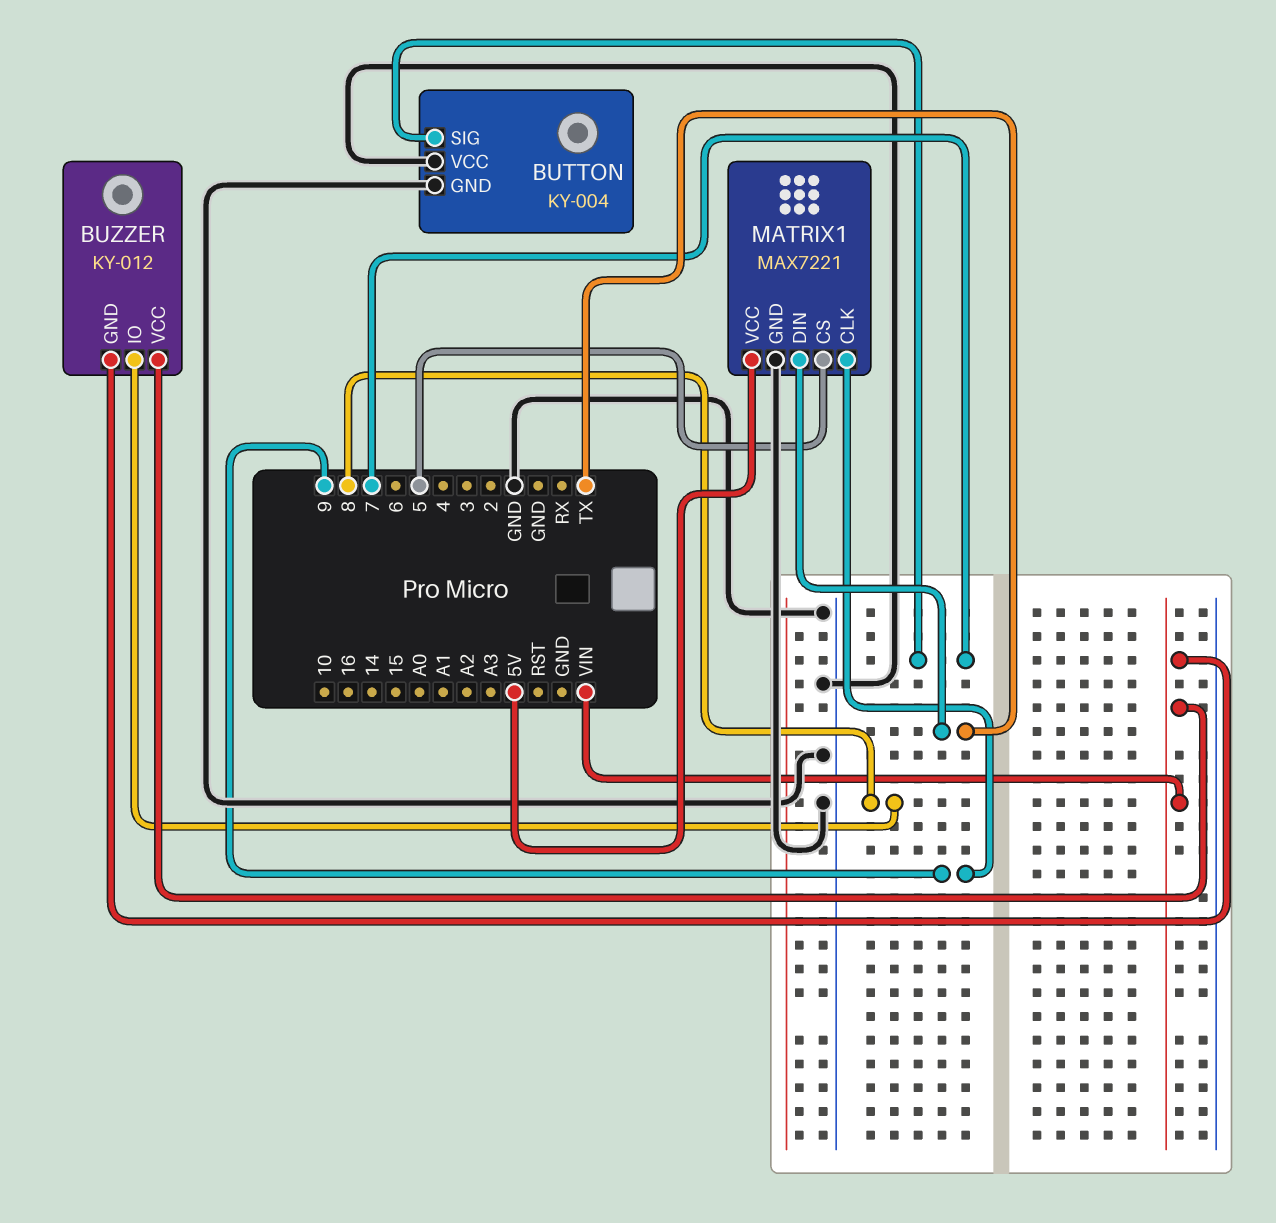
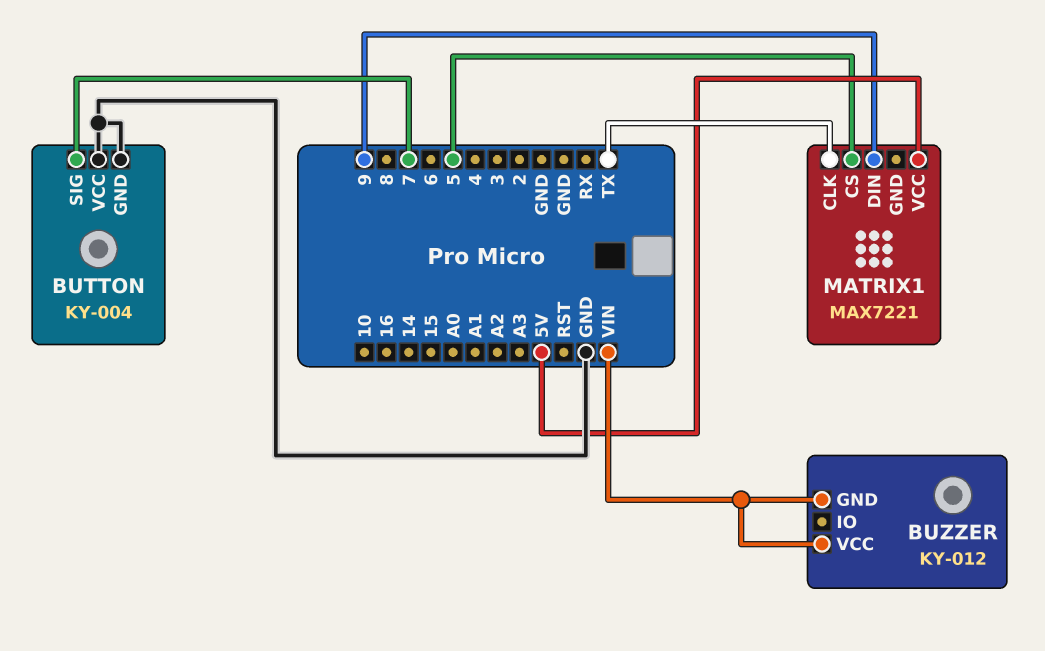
BUZZER pin IO: 8 -> none
MATRIX1 pin CLK: 9 -> TX
MATRIX1 pin DIN: TX -> 9
MATRIX1 pin GND: GND -> none

